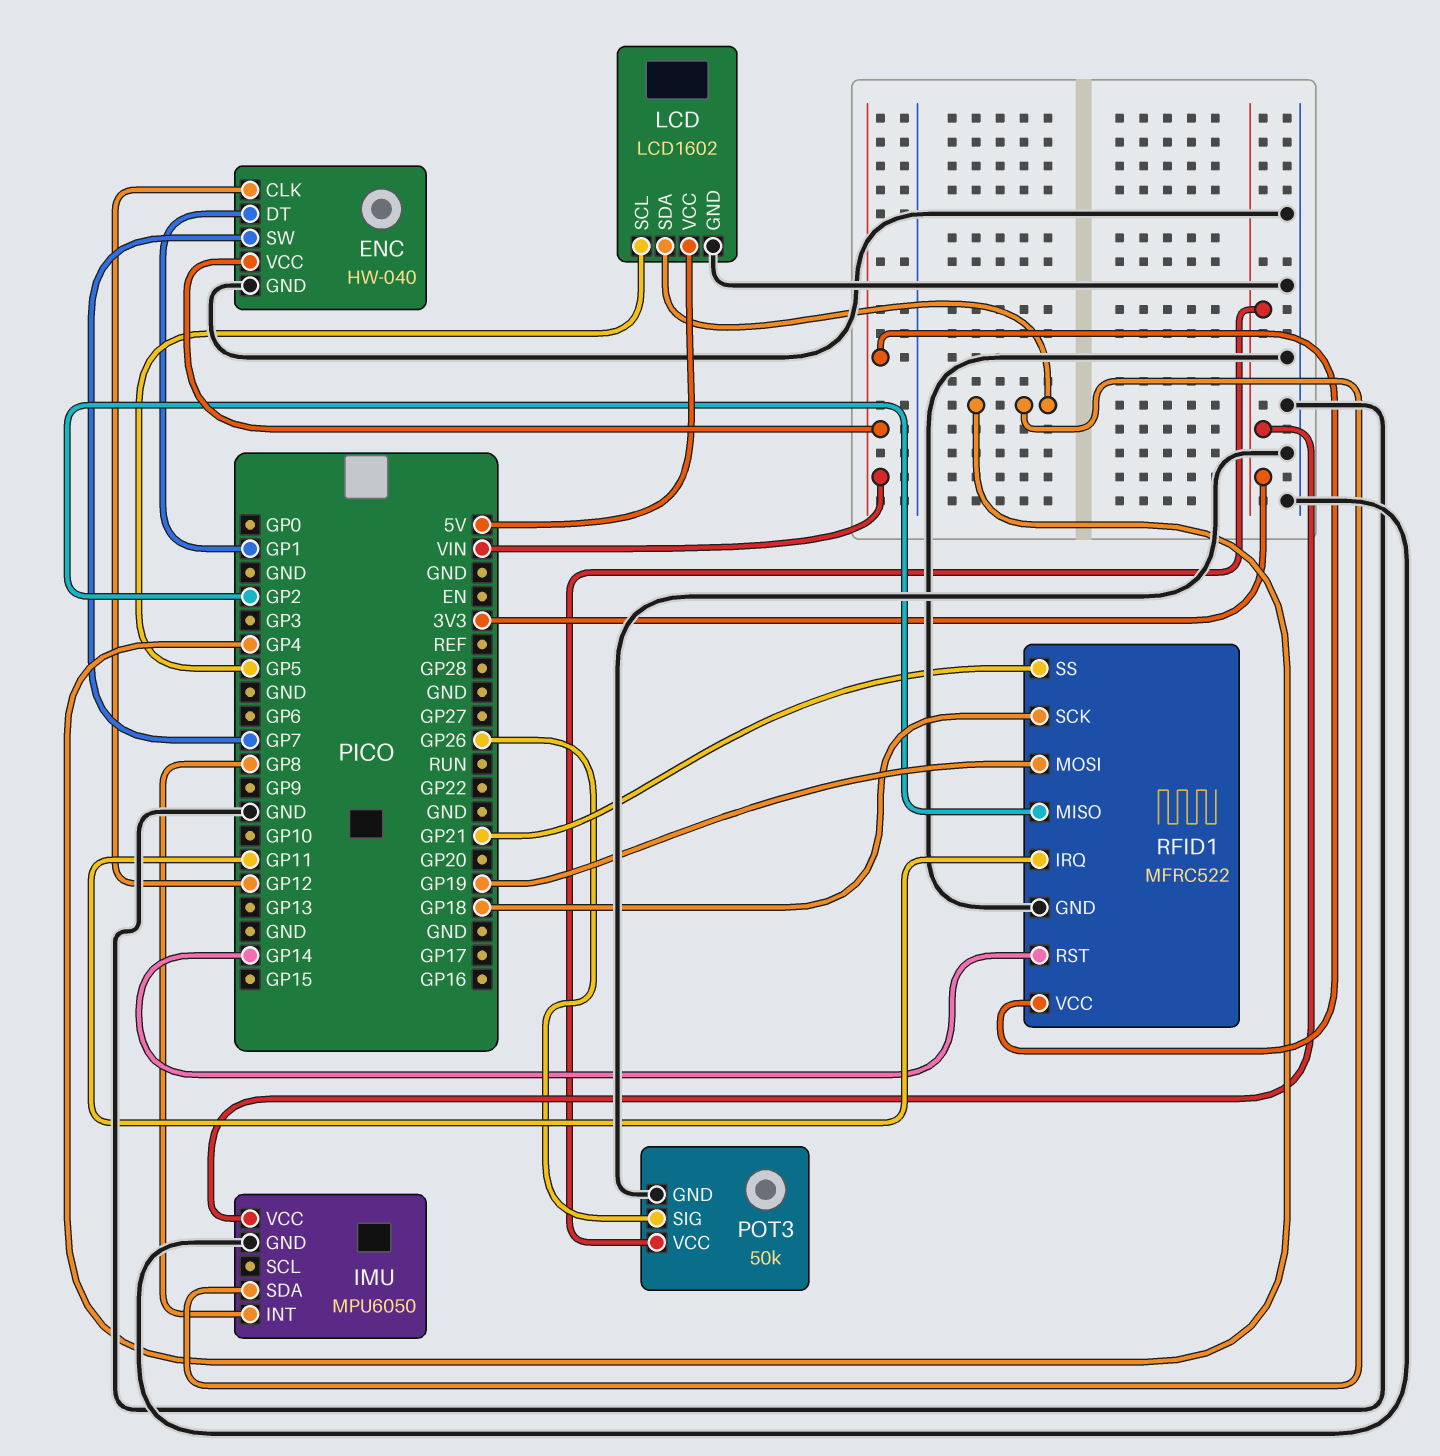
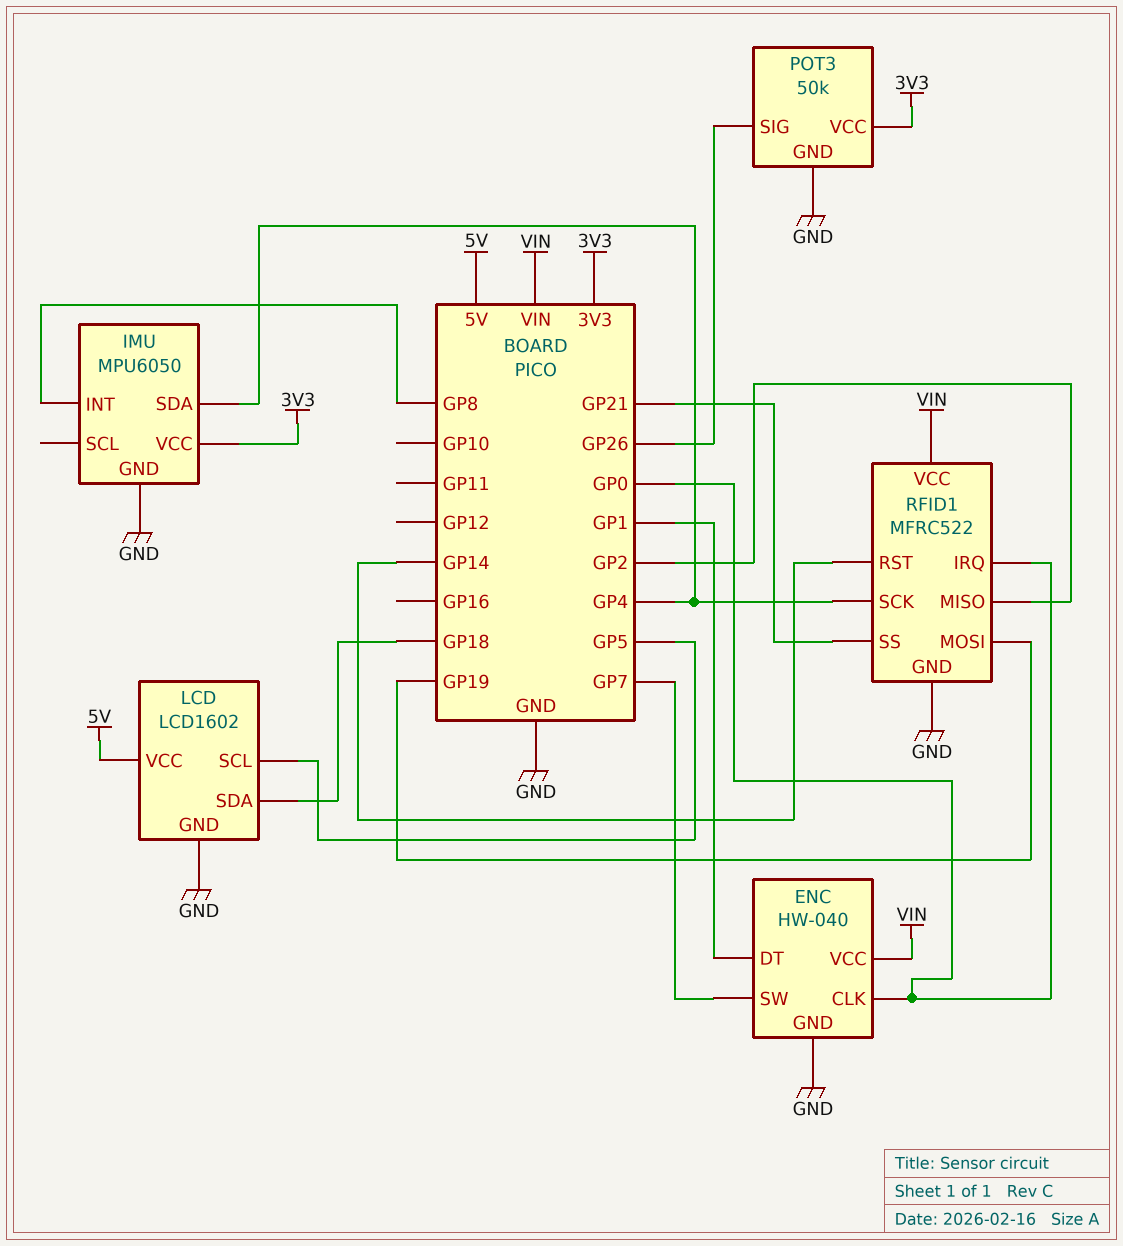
ENC pin CLK: GP12 -> GP0
LCD pin SDA: GP4 -> GP18
RFID1 pin IRQ: GP11 -> GP0
RFID1 pin SCK: GP18 -> GP4

